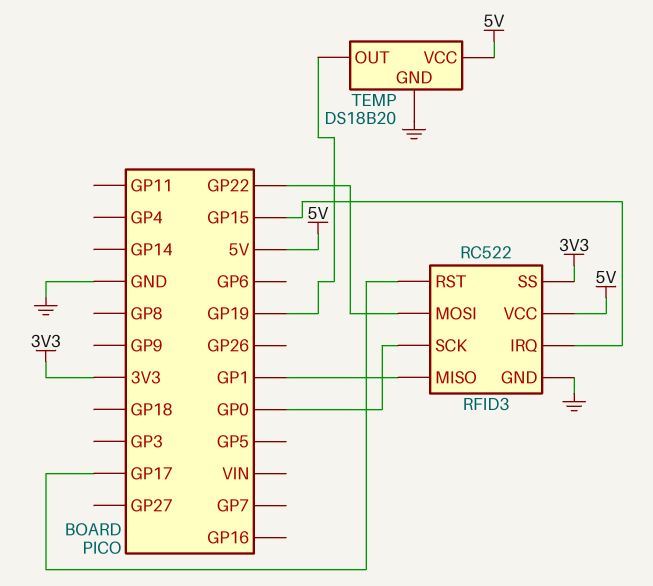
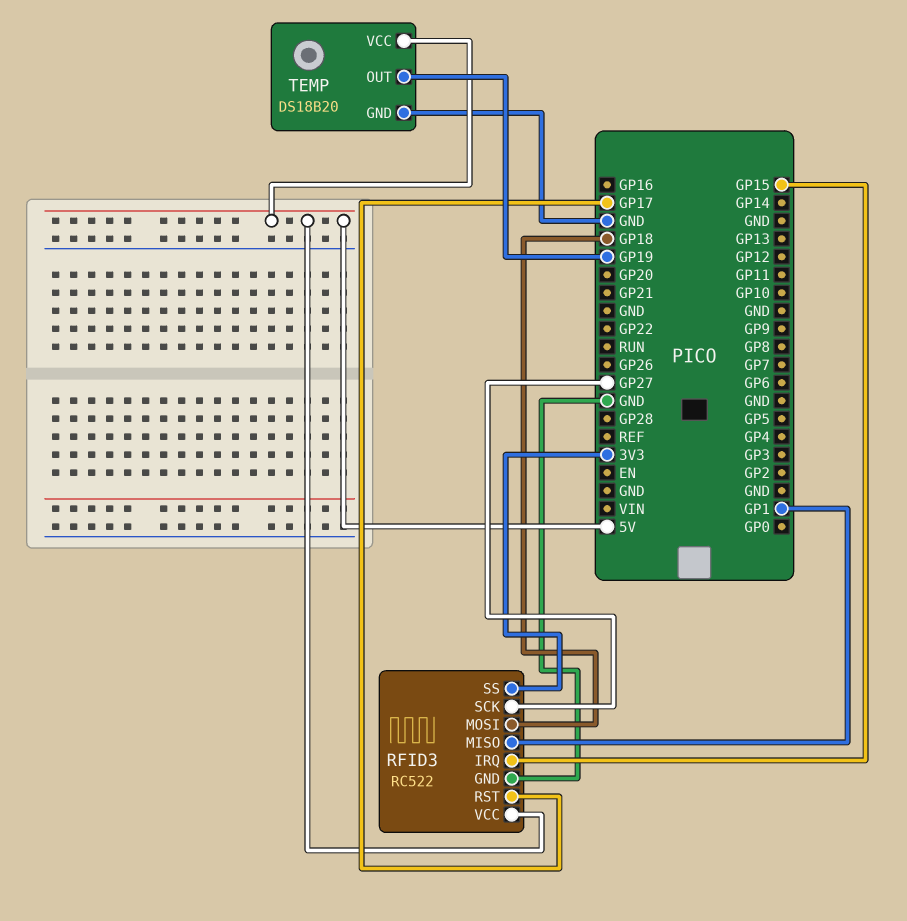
RFID3 pin MOSI: GP22 -> GP18
RFID3 pin SCK: GP0 -> GP27

